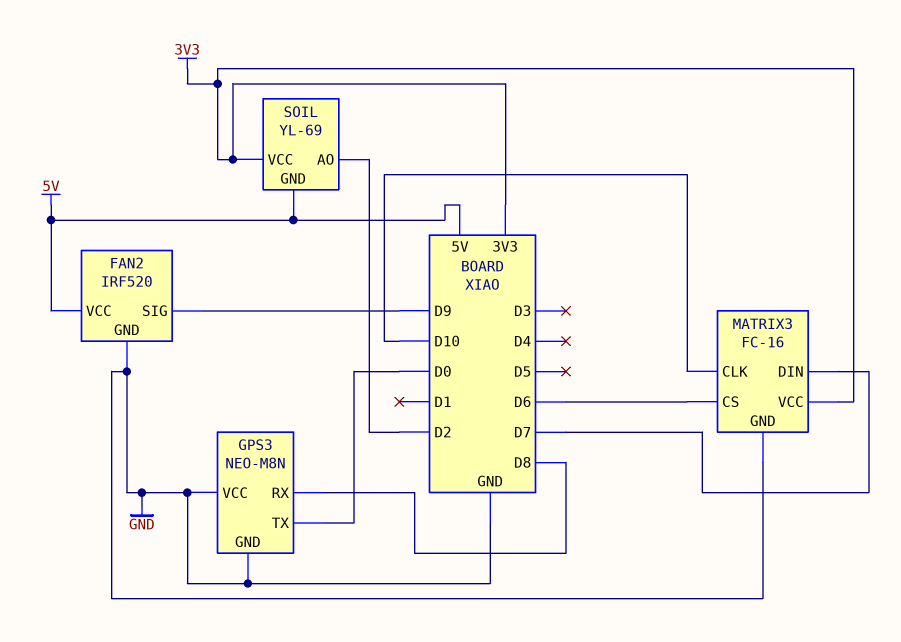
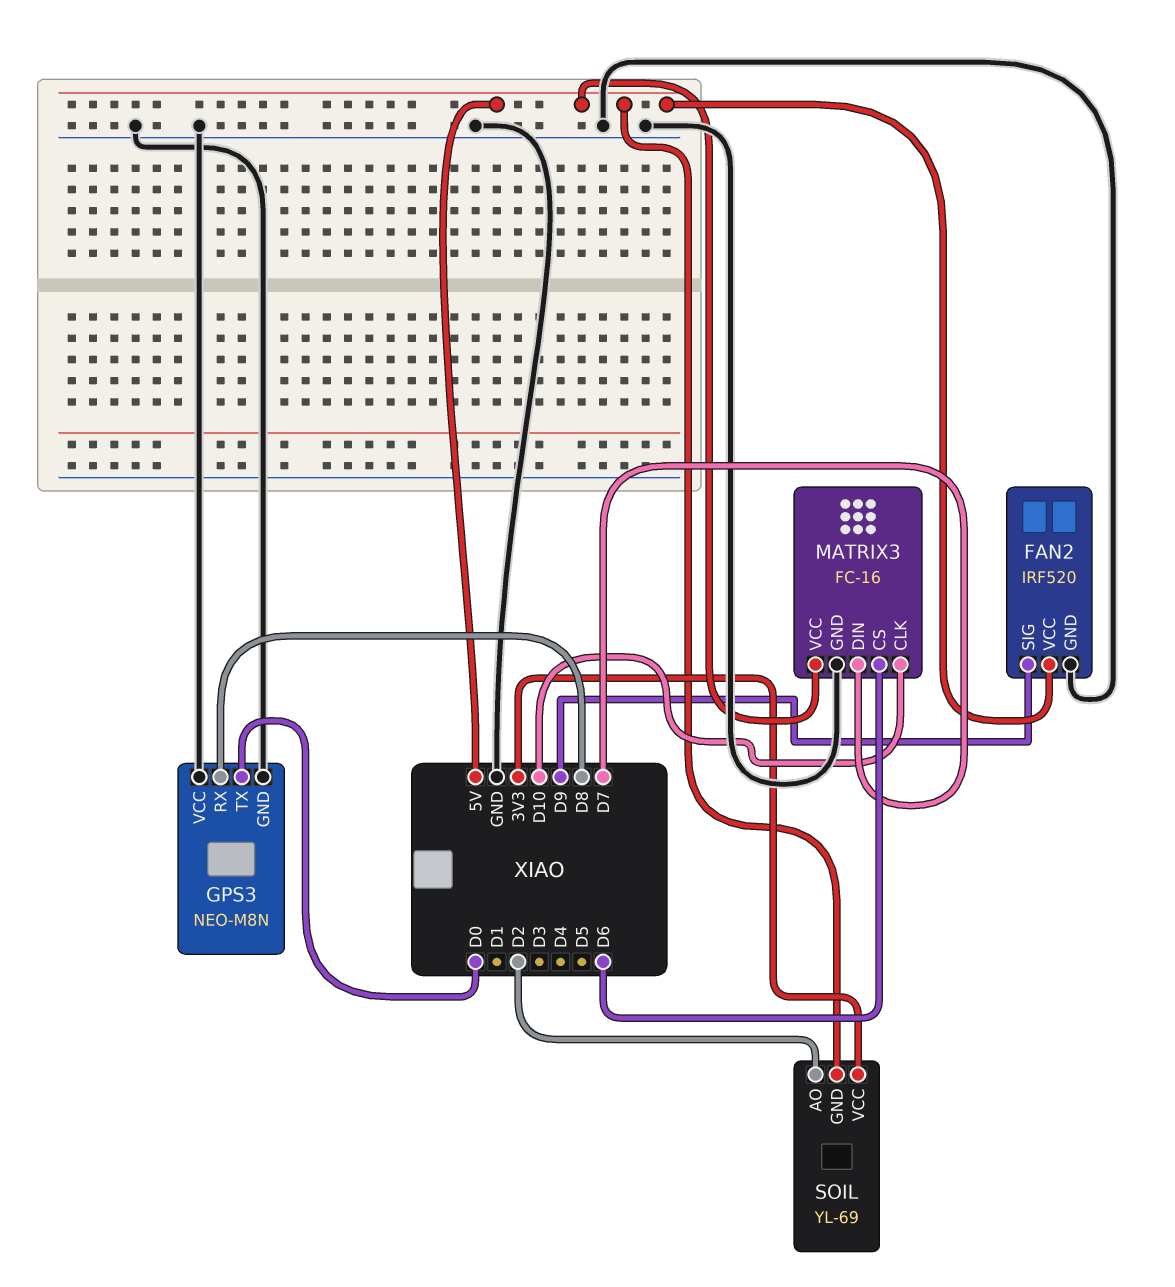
MATRIX3 pin VCC: 3V3 -> 5V

